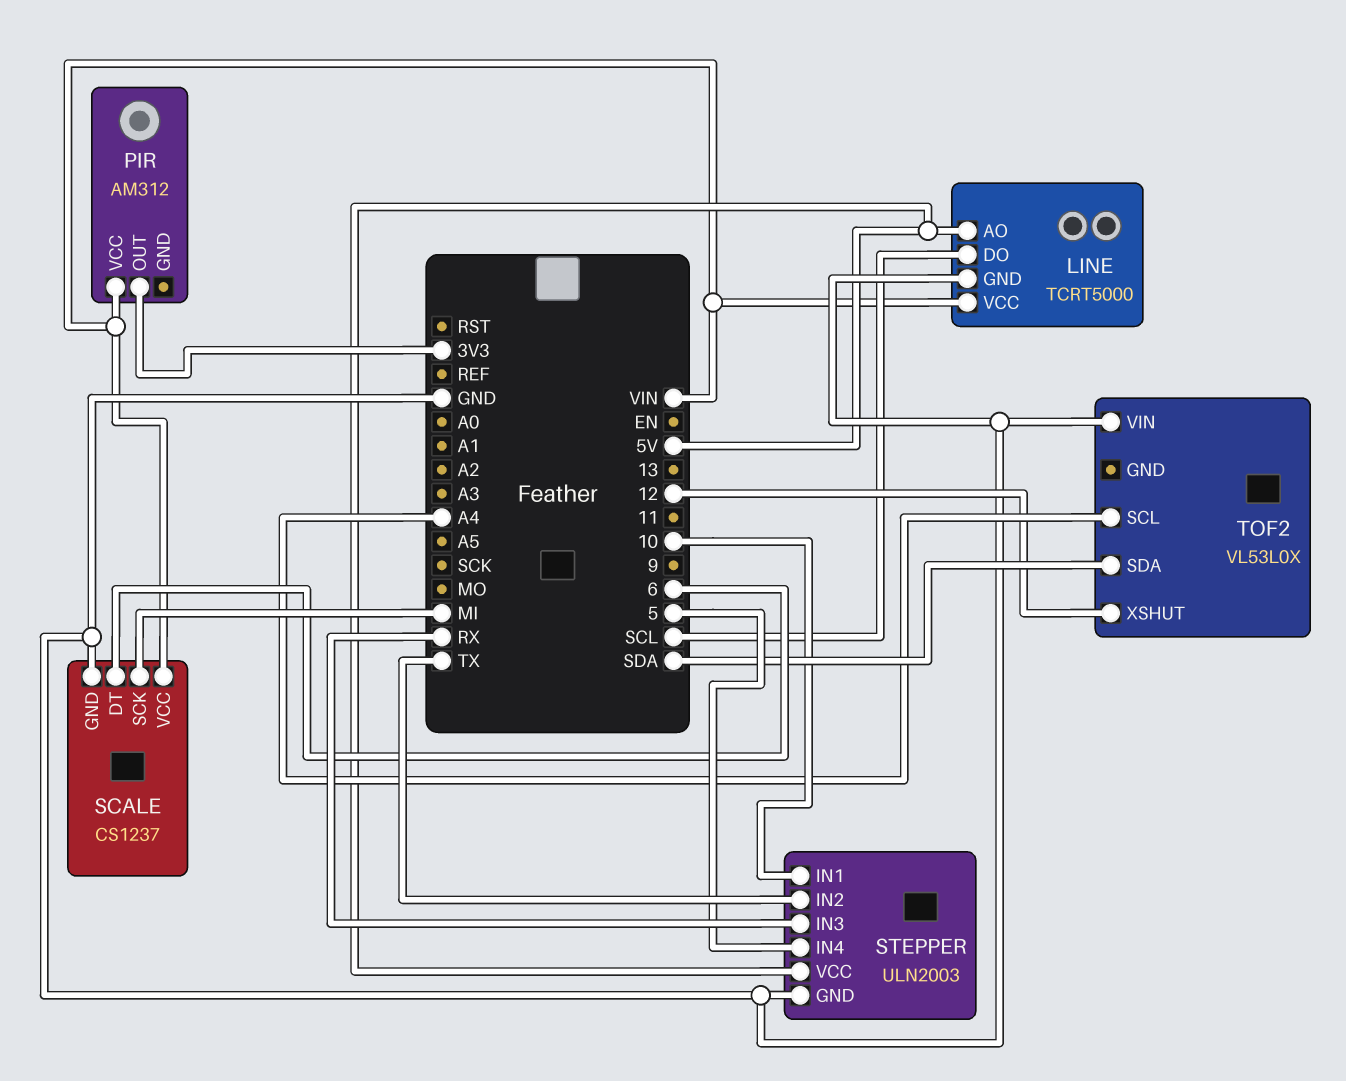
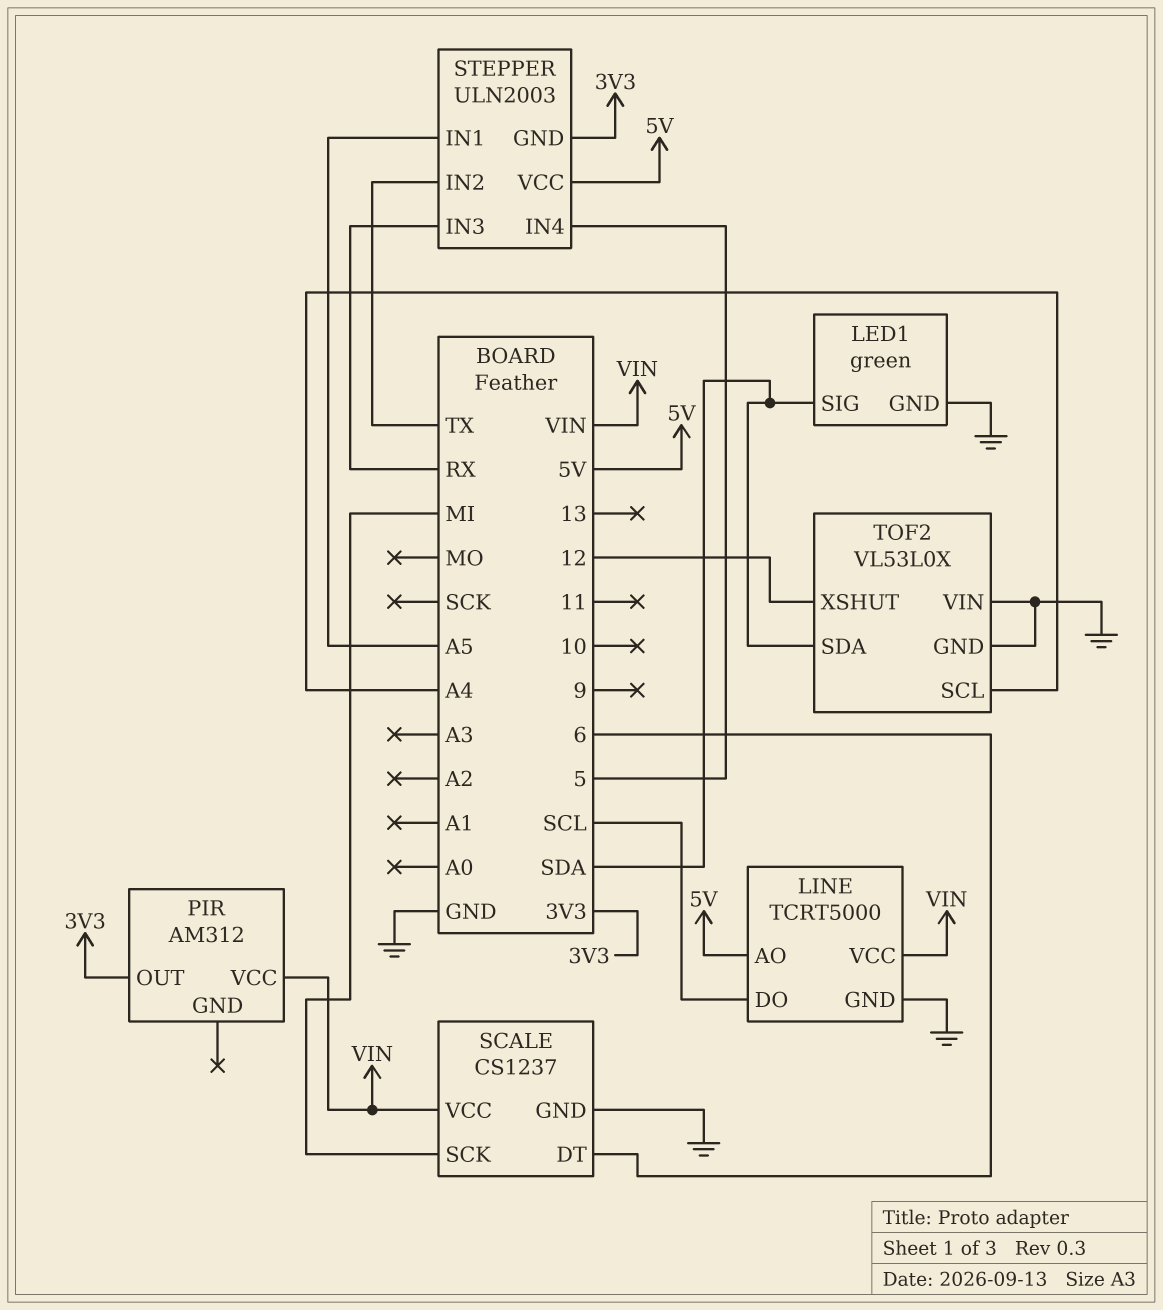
LED1: none -> green
LED1 pin GND: none -> GND
LED1 pin SIG: none -> SDA
STEPPER pin GND: GND -> 3V3
STEPPER pin IN1: 10 -> A5
TOF2 pin GND: none -> GND

